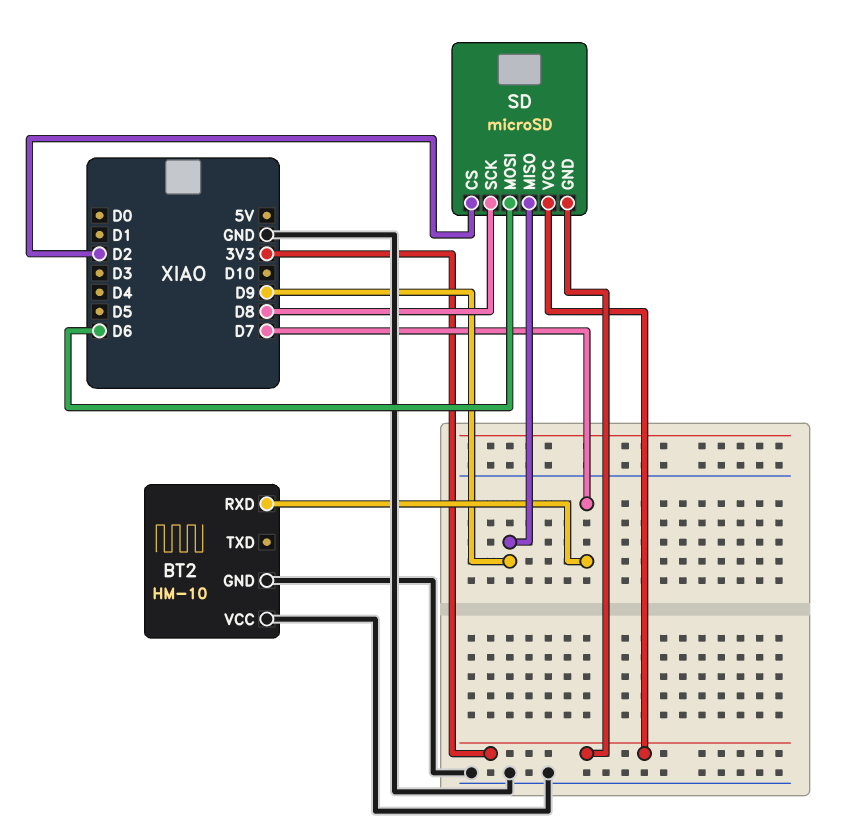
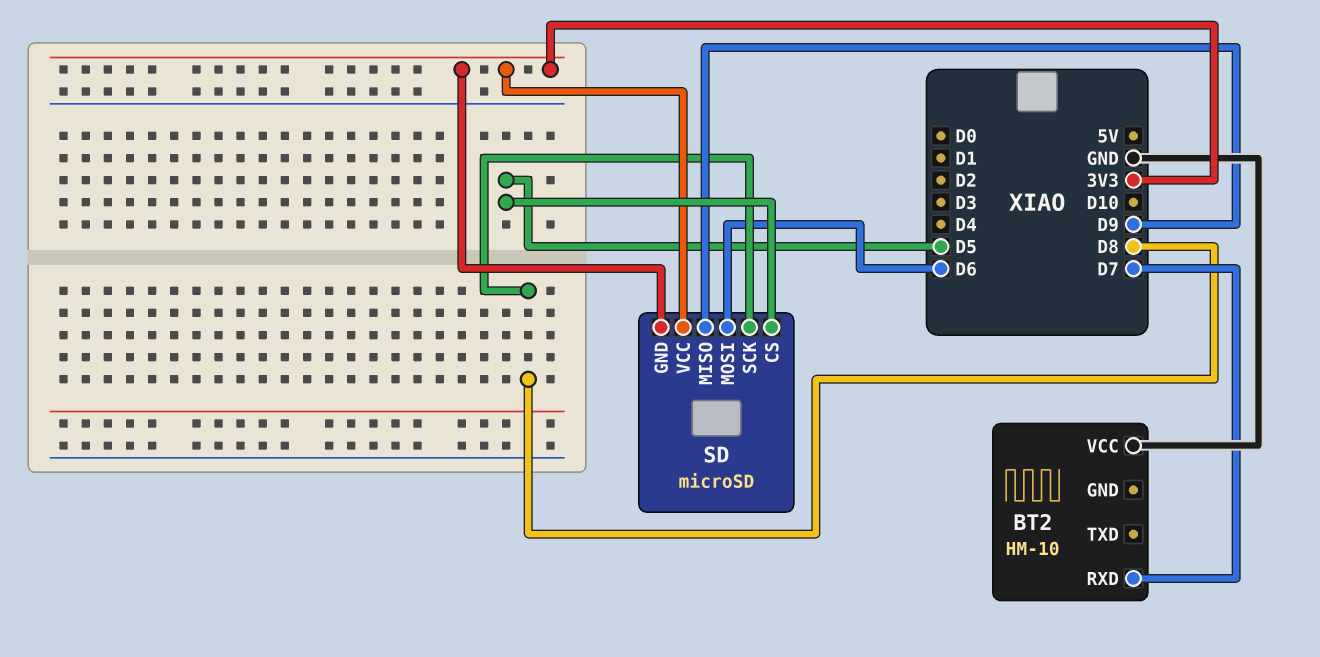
BT2 pin GND: GND -> none
SD pin CS: D2 -> D5

